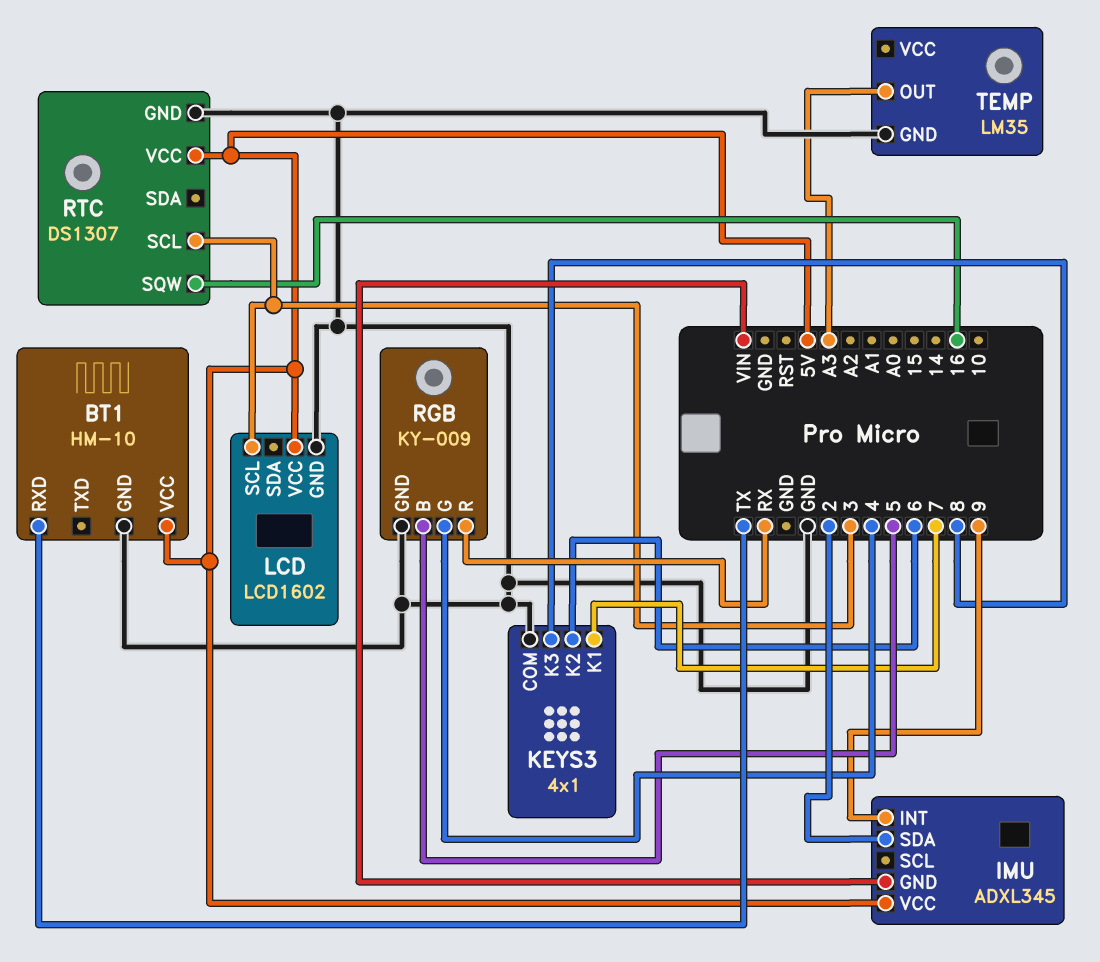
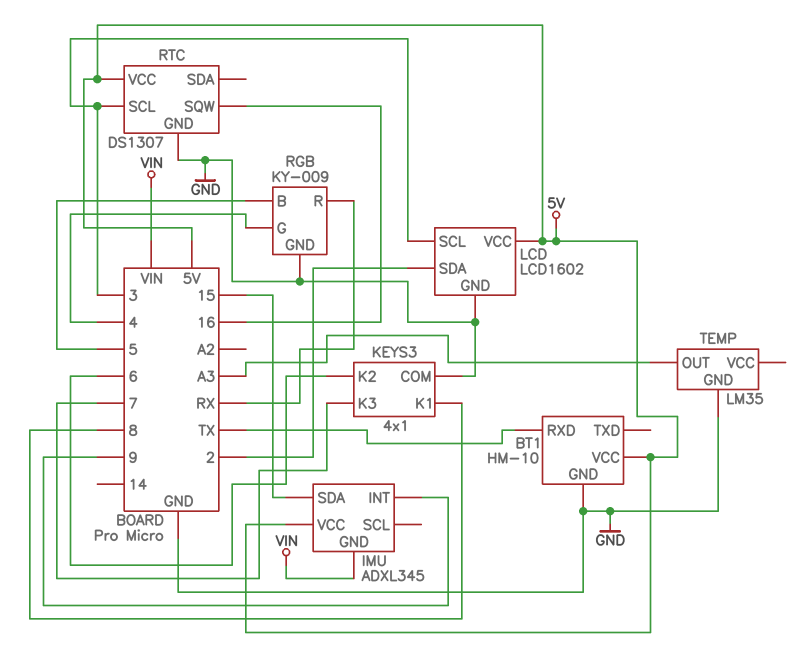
IMU pin SDA: 2 -> 15
KEYS3 pin K1: 7 -> 8
KEYS3 pin K3: 8 -> 7
LCD pin SDA: none -> 2

